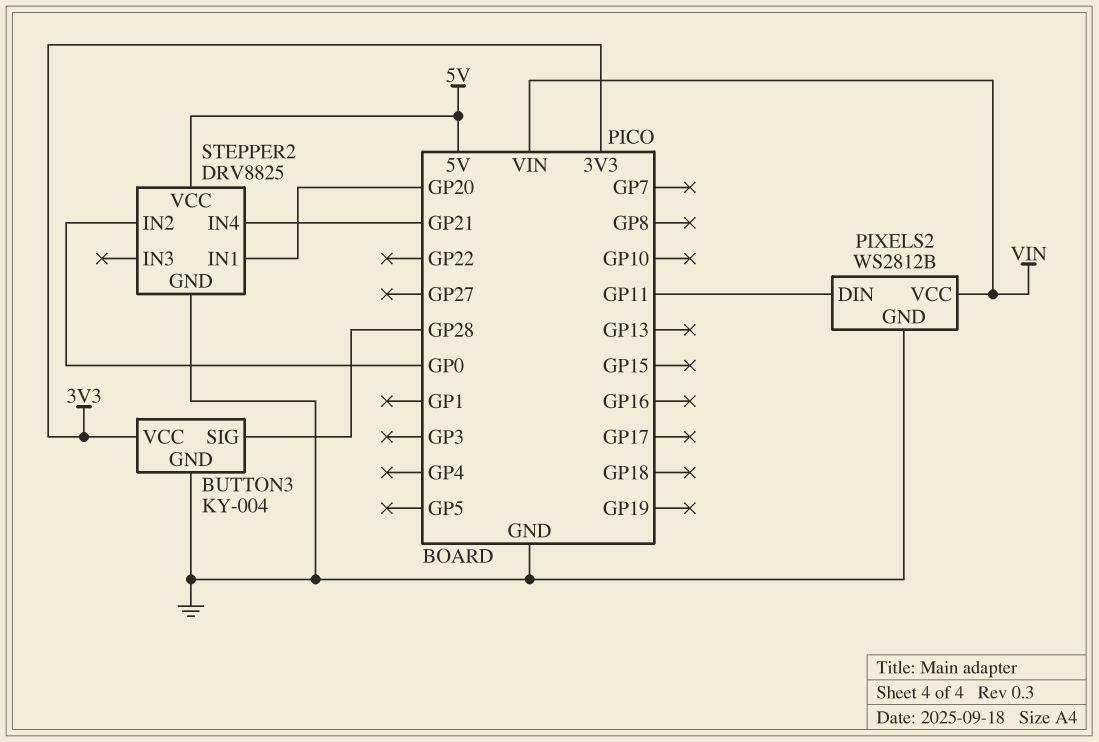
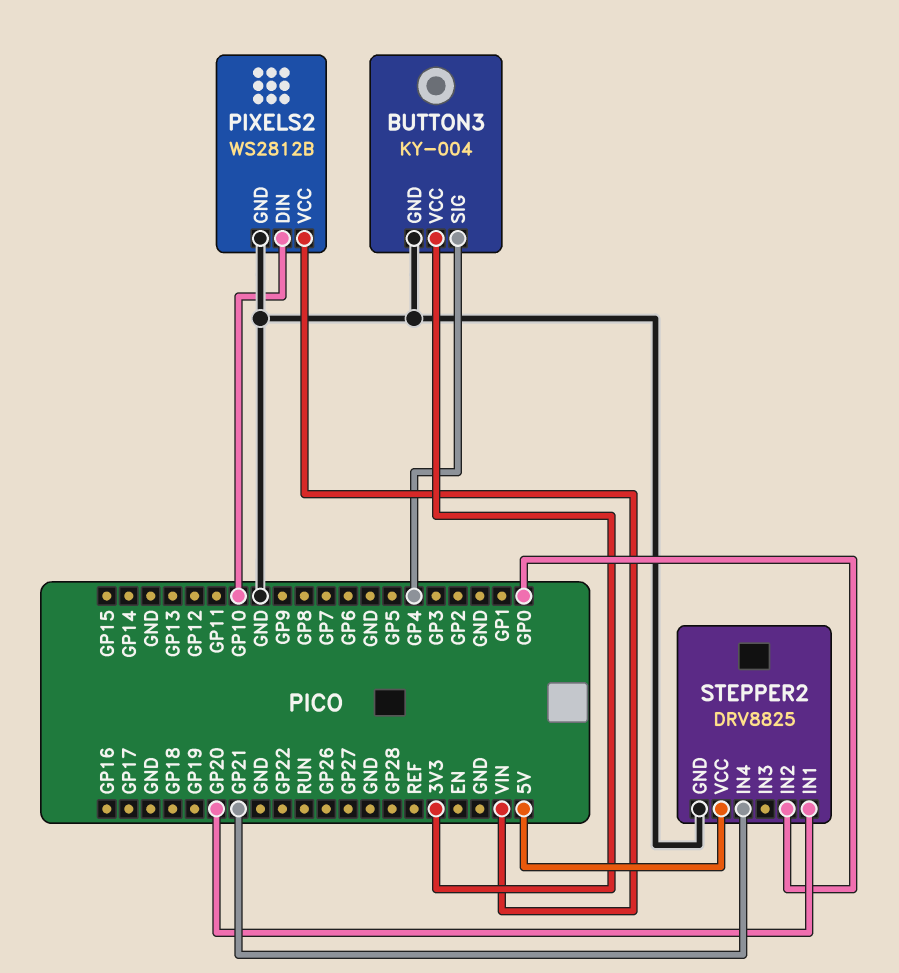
BUTTON3 pin SIG: GP28 -> GP4
PIXELS2 pin DIN: GP11 -> GP10

